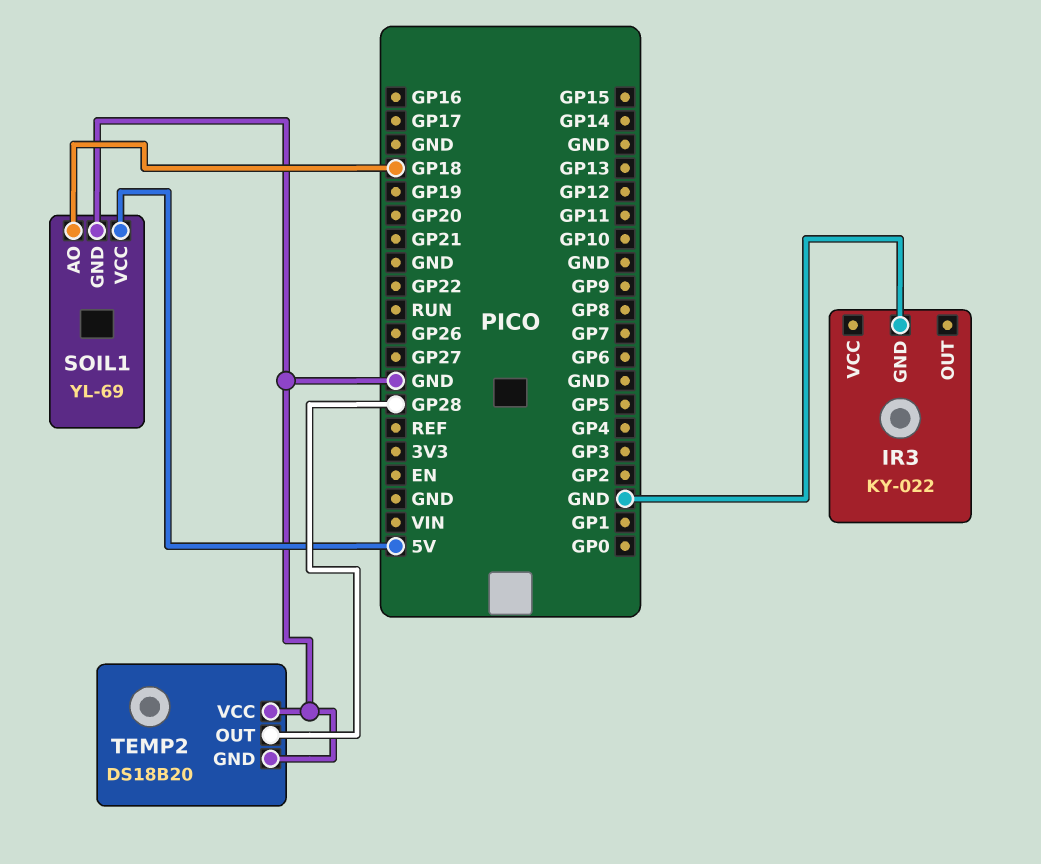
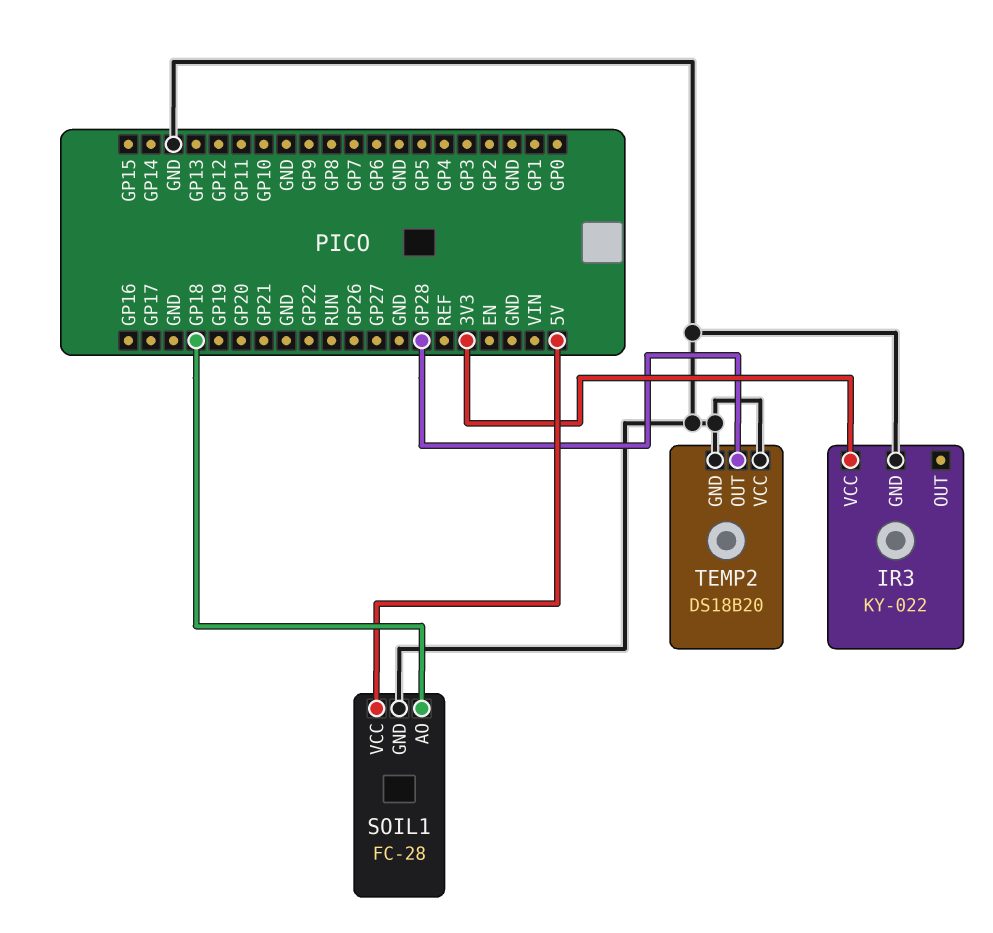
IR3 pin VCC: none -> 3V3
SOIL1: YL-69 -> FC-28

